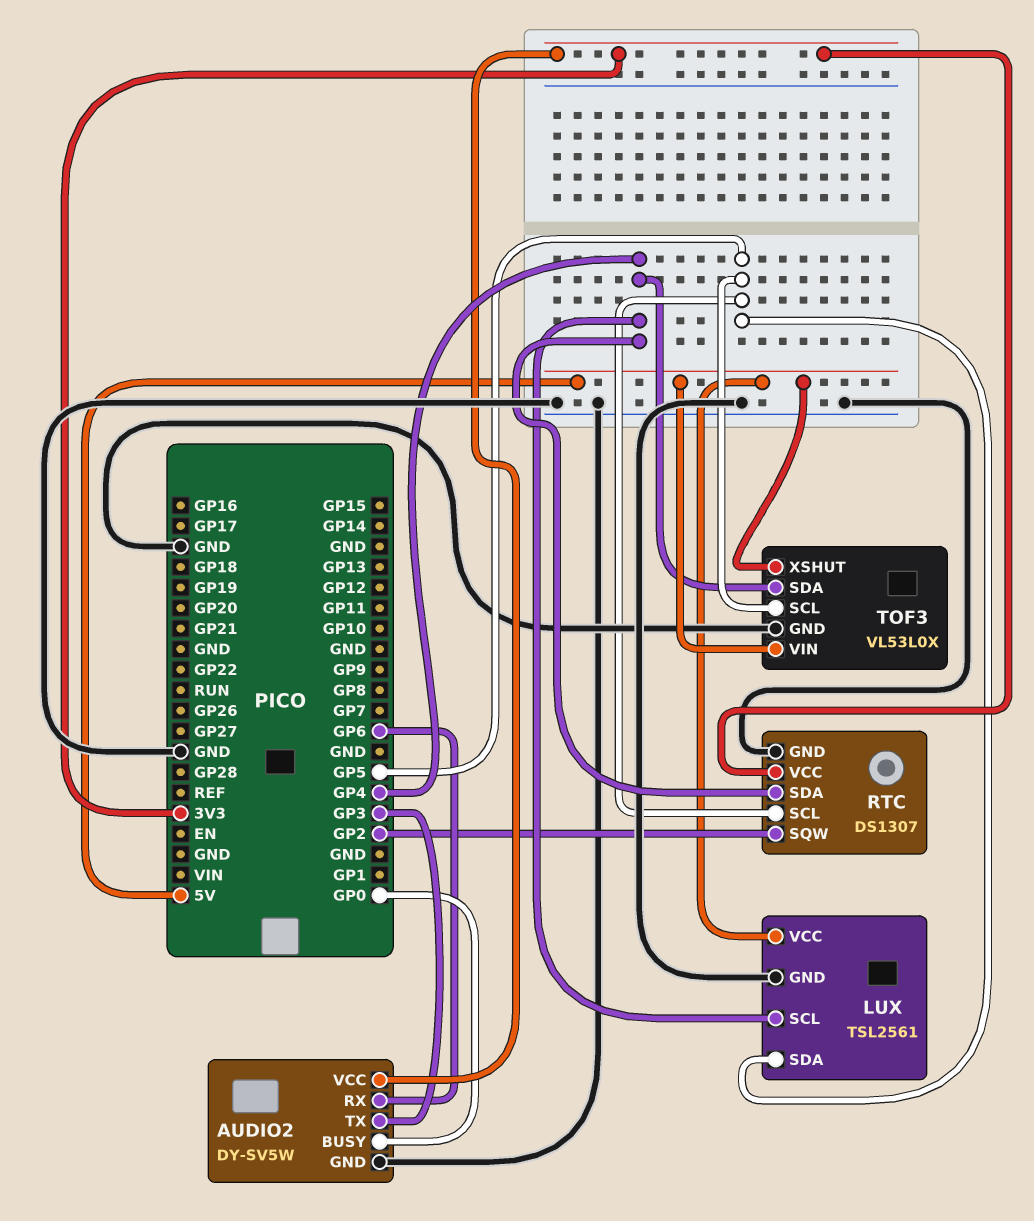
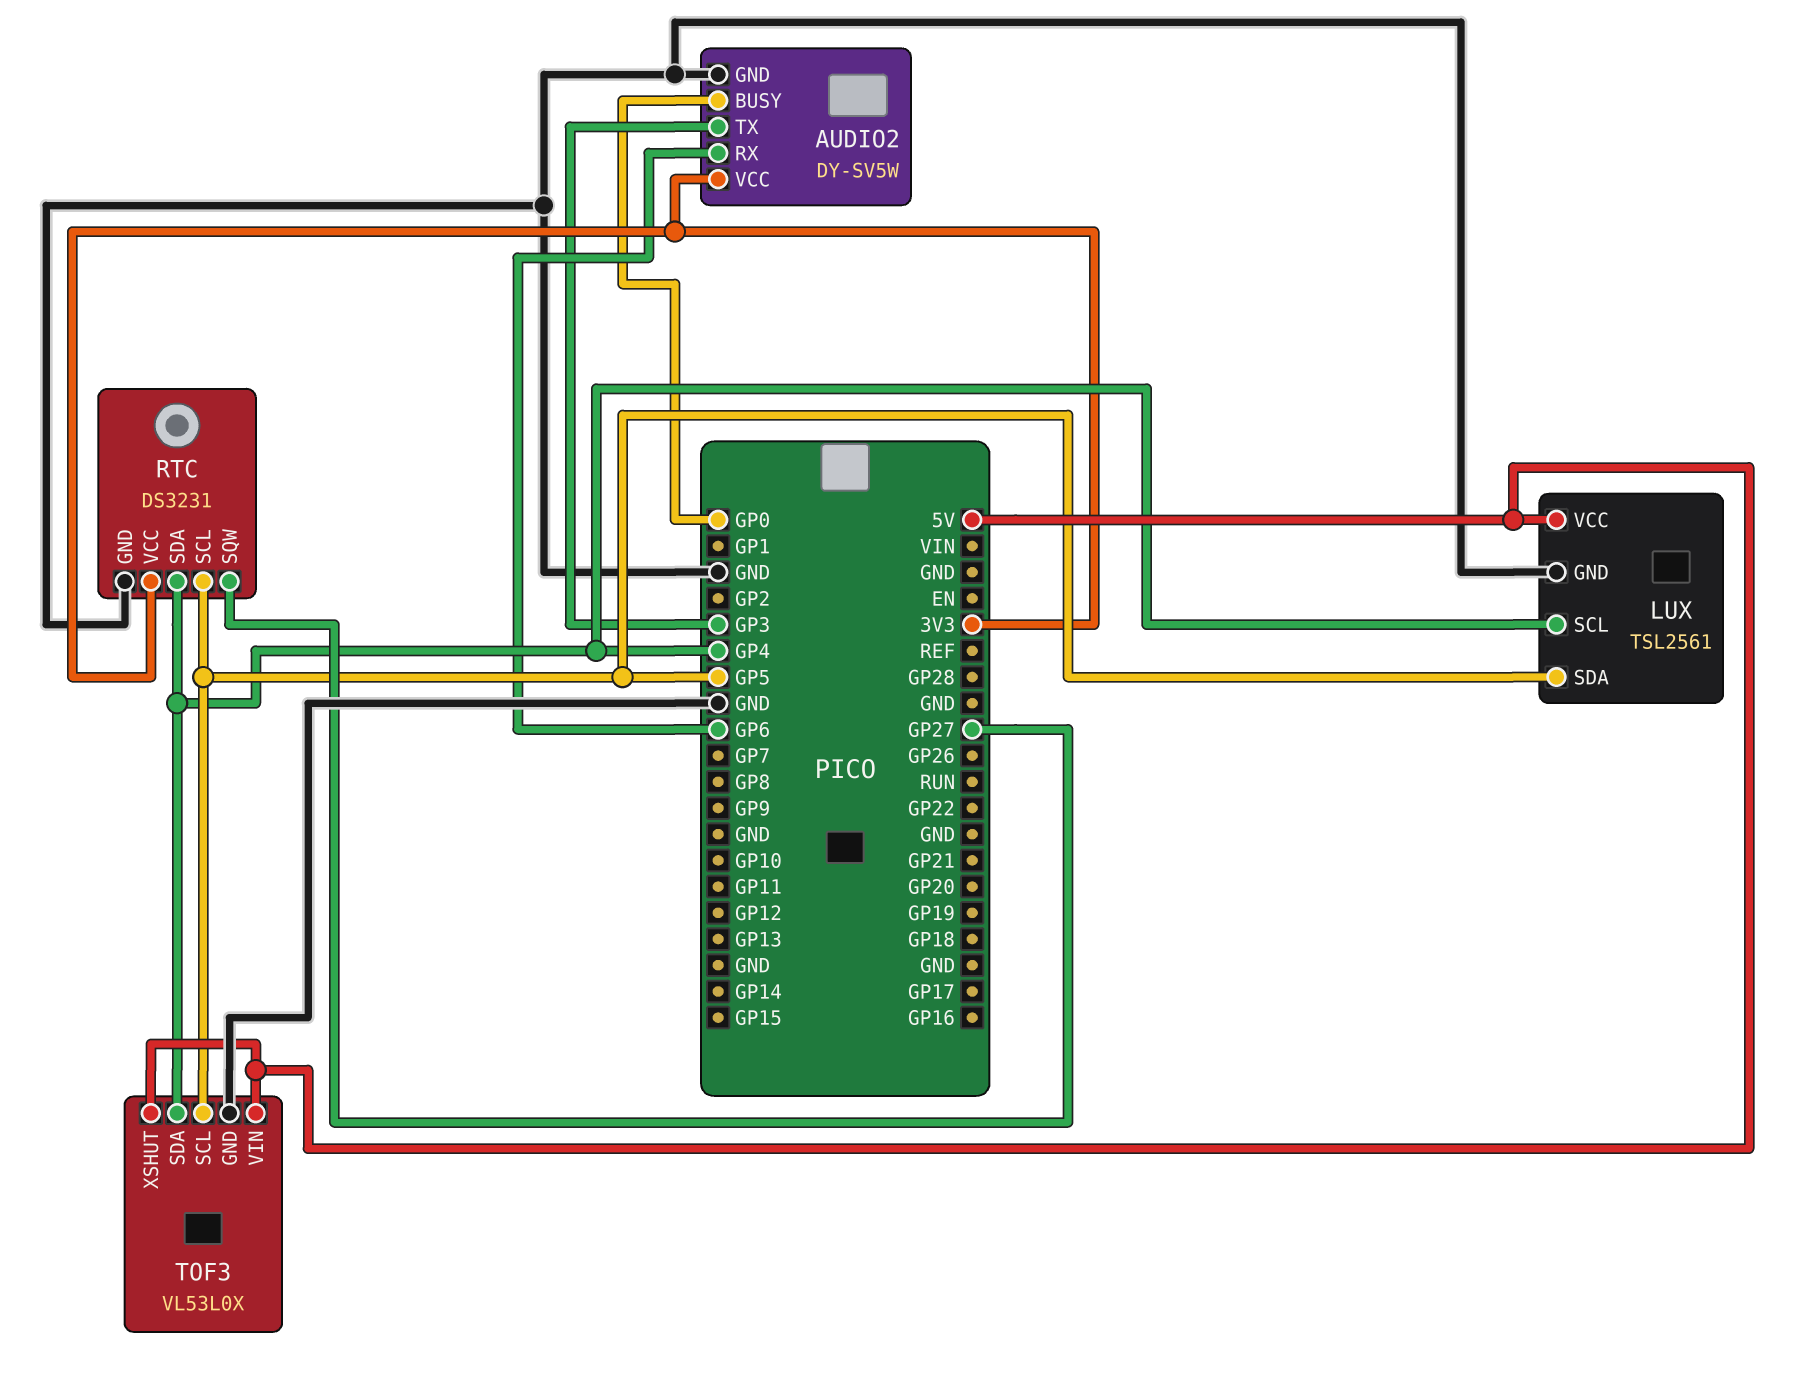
RTC: DS1307 -> DS3231
RTC pin SQW: GP2 -> GP27

